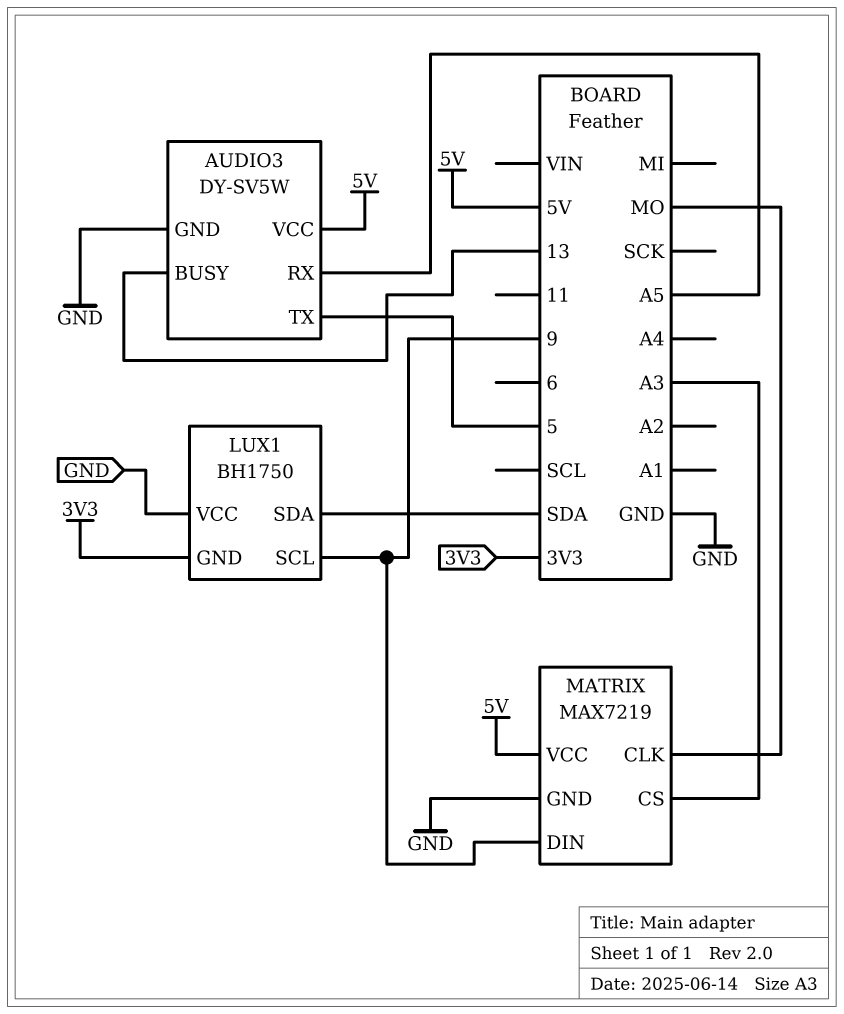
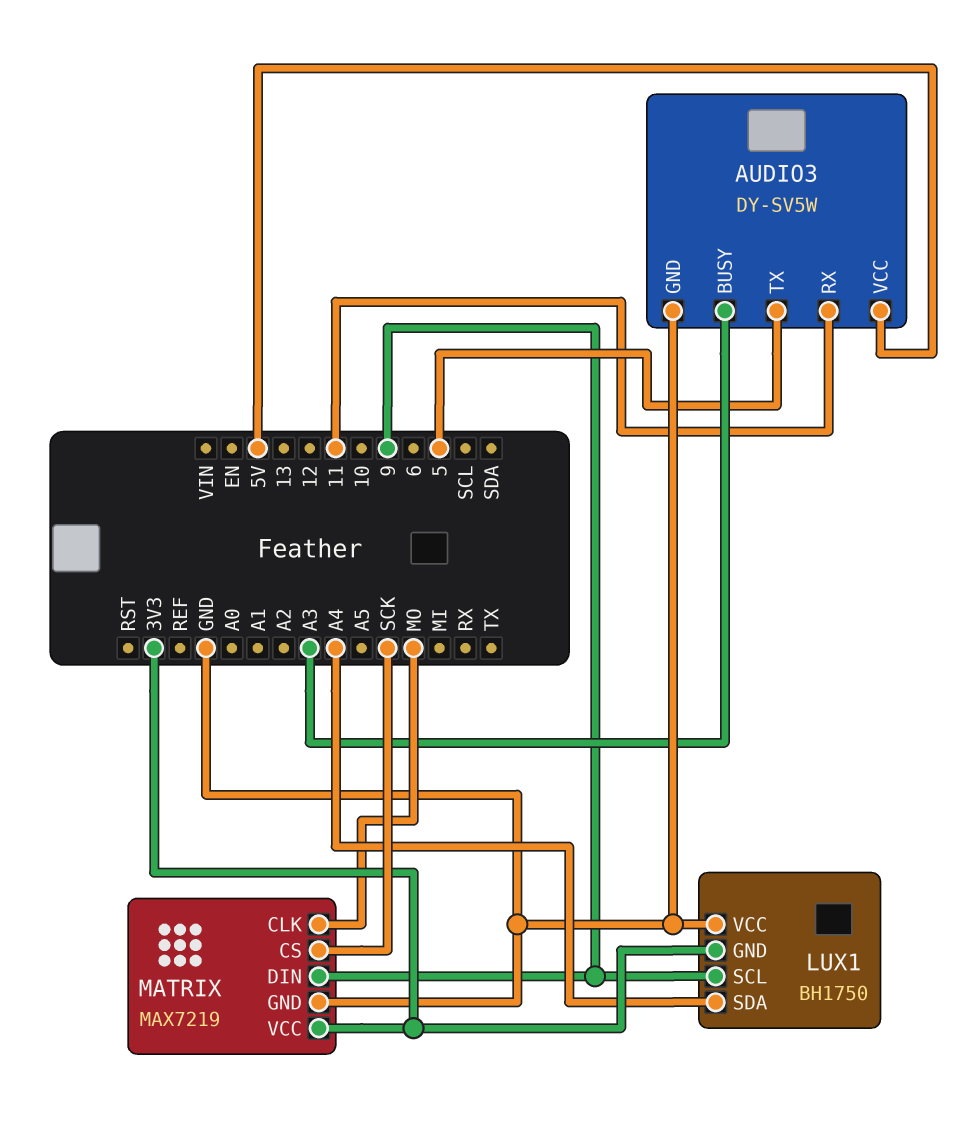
AUDIO3 pin BUSY: 13 -> A3
AUDIO3 pin RX: A5 -> 11
LUX1 pin SDA: SDA -> A4
MATRIX pin CS: A3 -> SCK
MATRIX pin VCC: 5V -> 3V3

